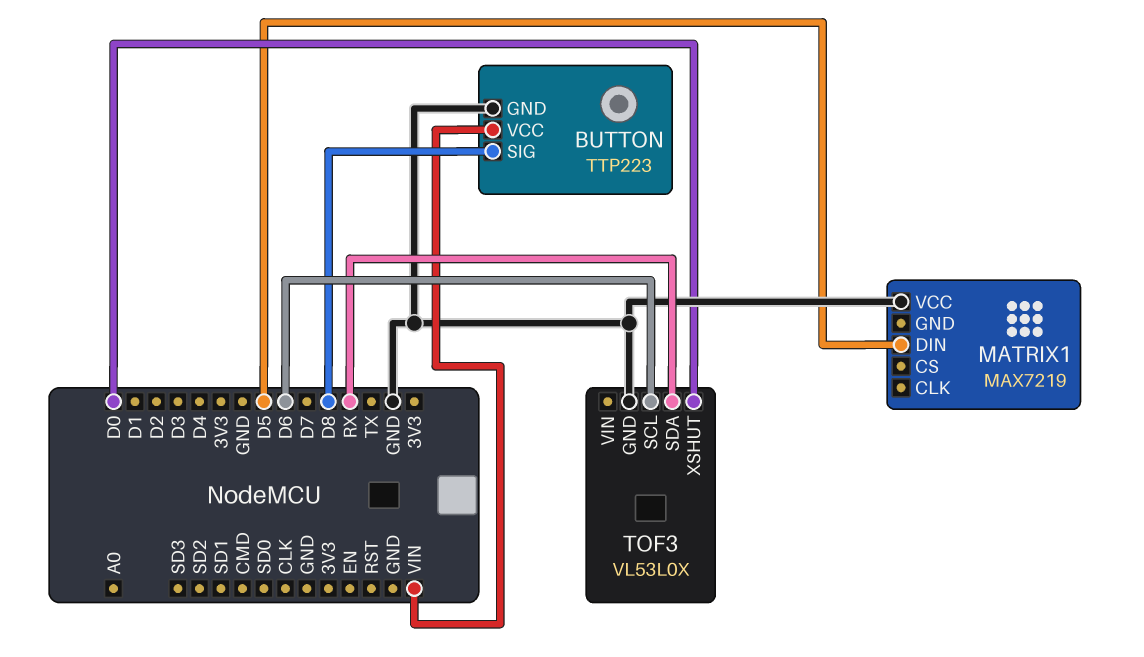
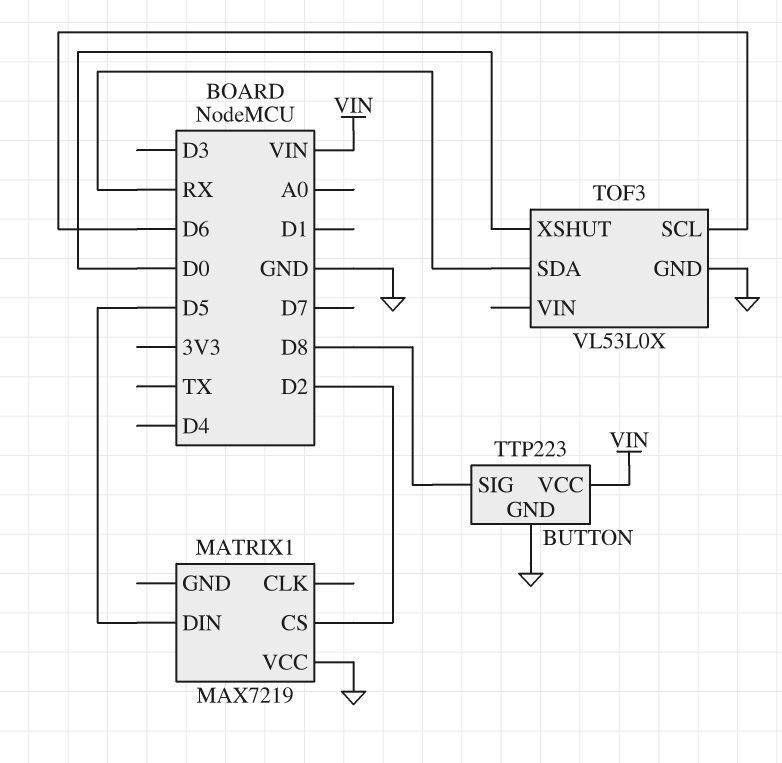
MATRIX1 pin CS: none -> D2

